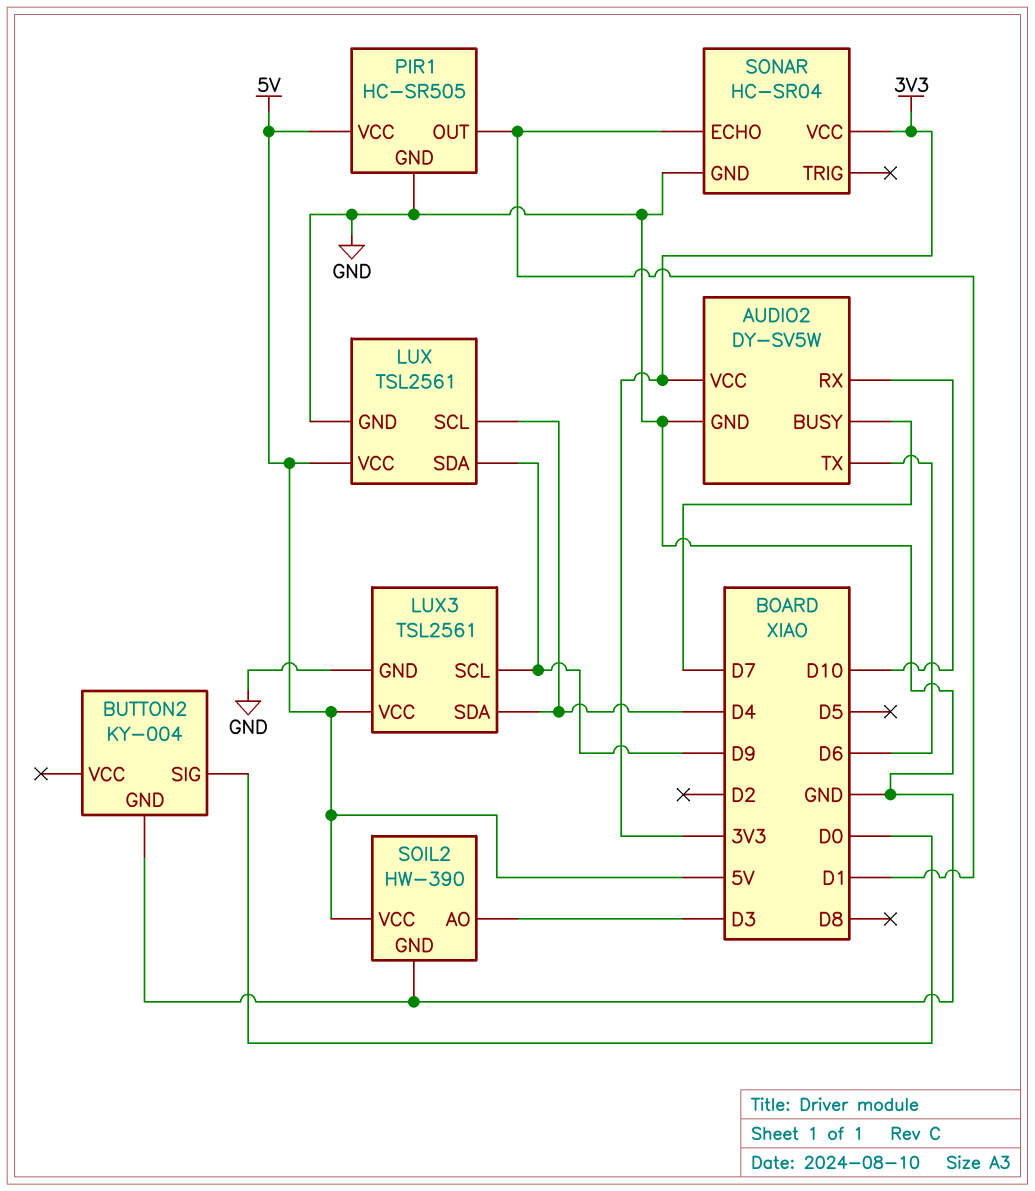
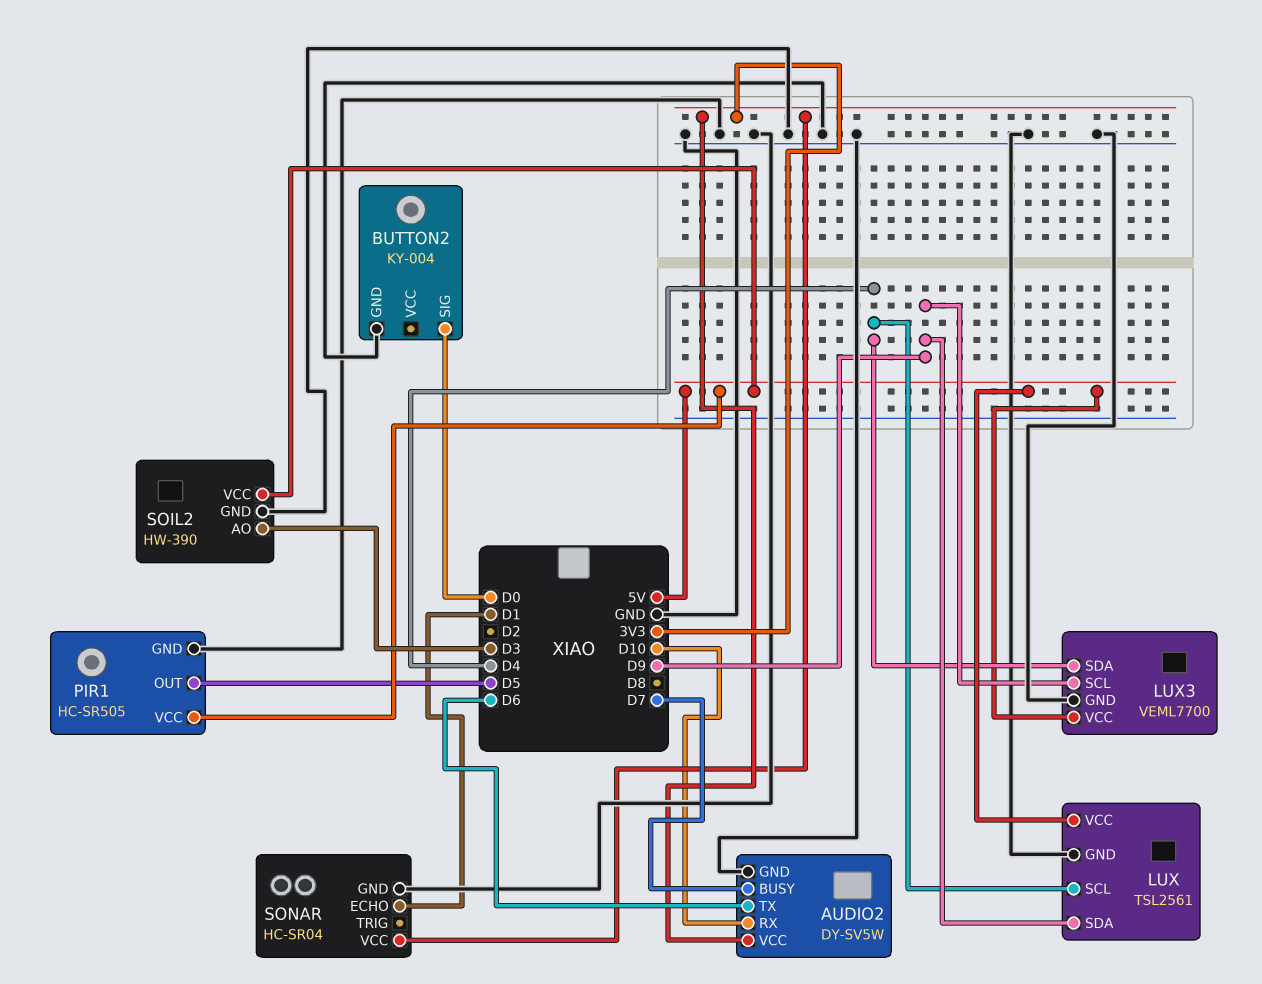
LUX3: TSL2561 -> VEML7700
PIR1 pin OUT: D1 -> D5

